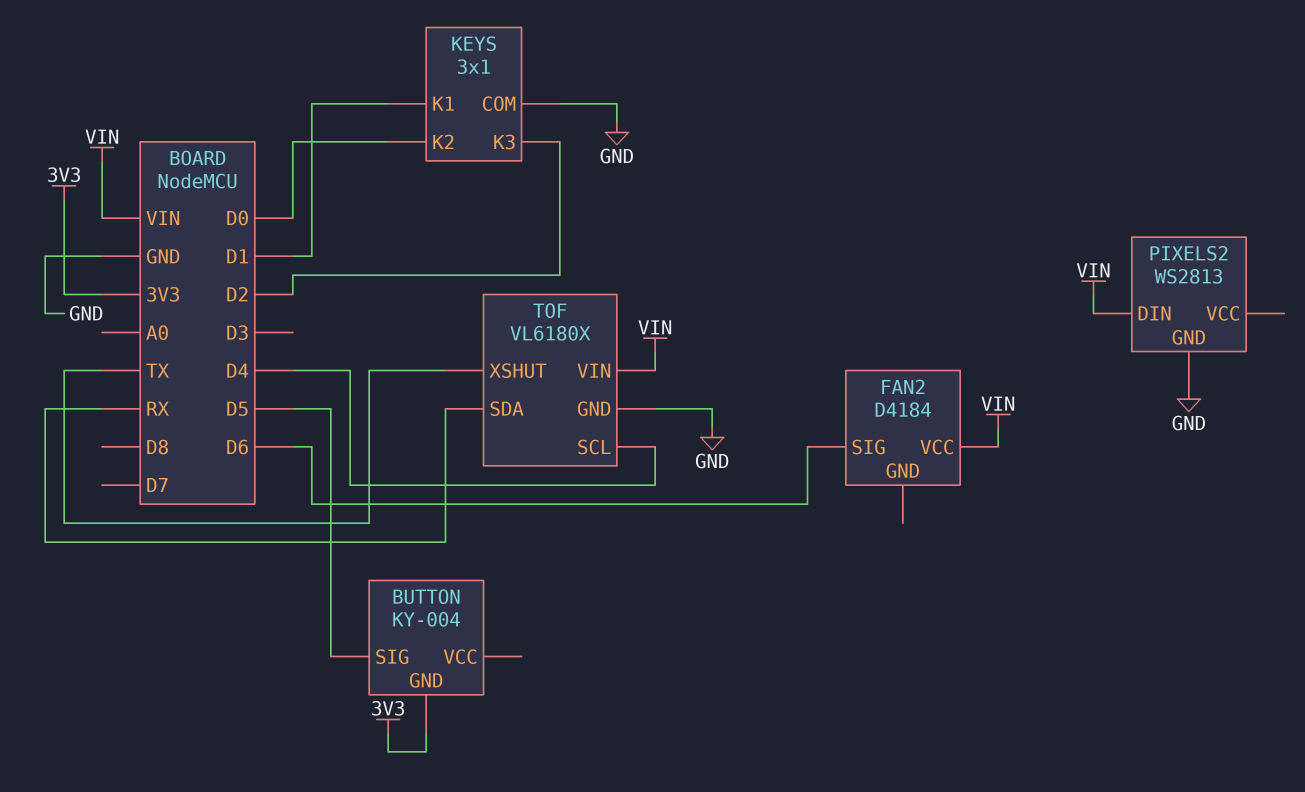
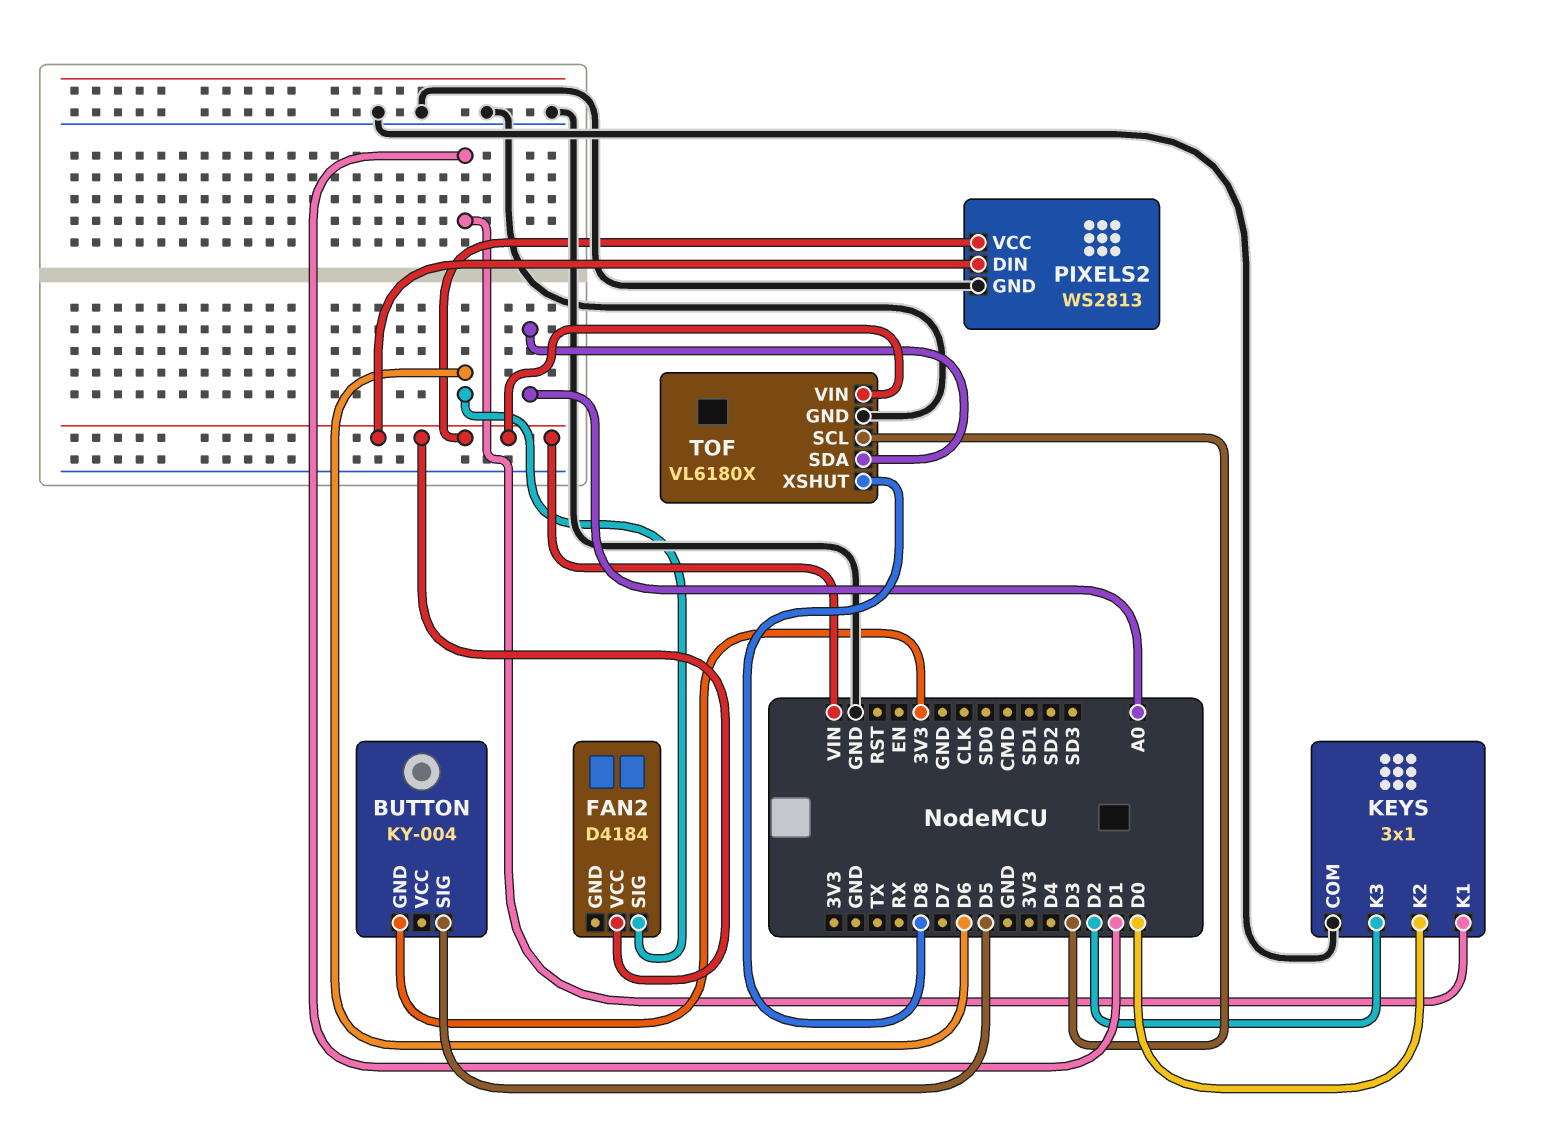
PIXELS2 pin VCC: none -> VIN
TOF pin SCL: D4 -> D3
TOF pin SDA: RX -> A0
TOF pin XSHUT: TX -> D8

